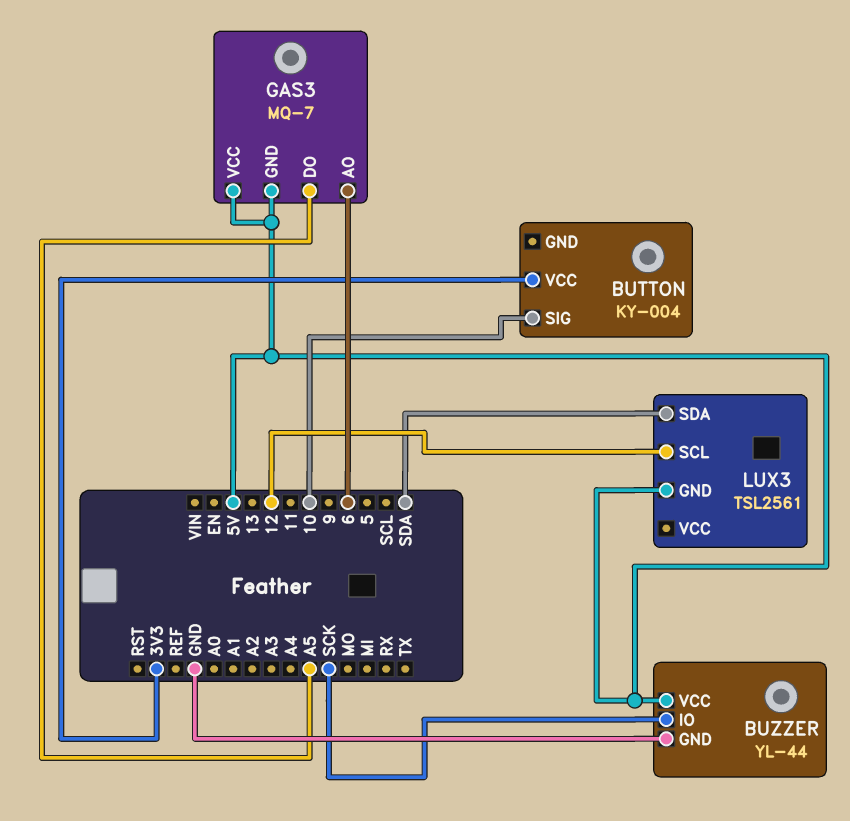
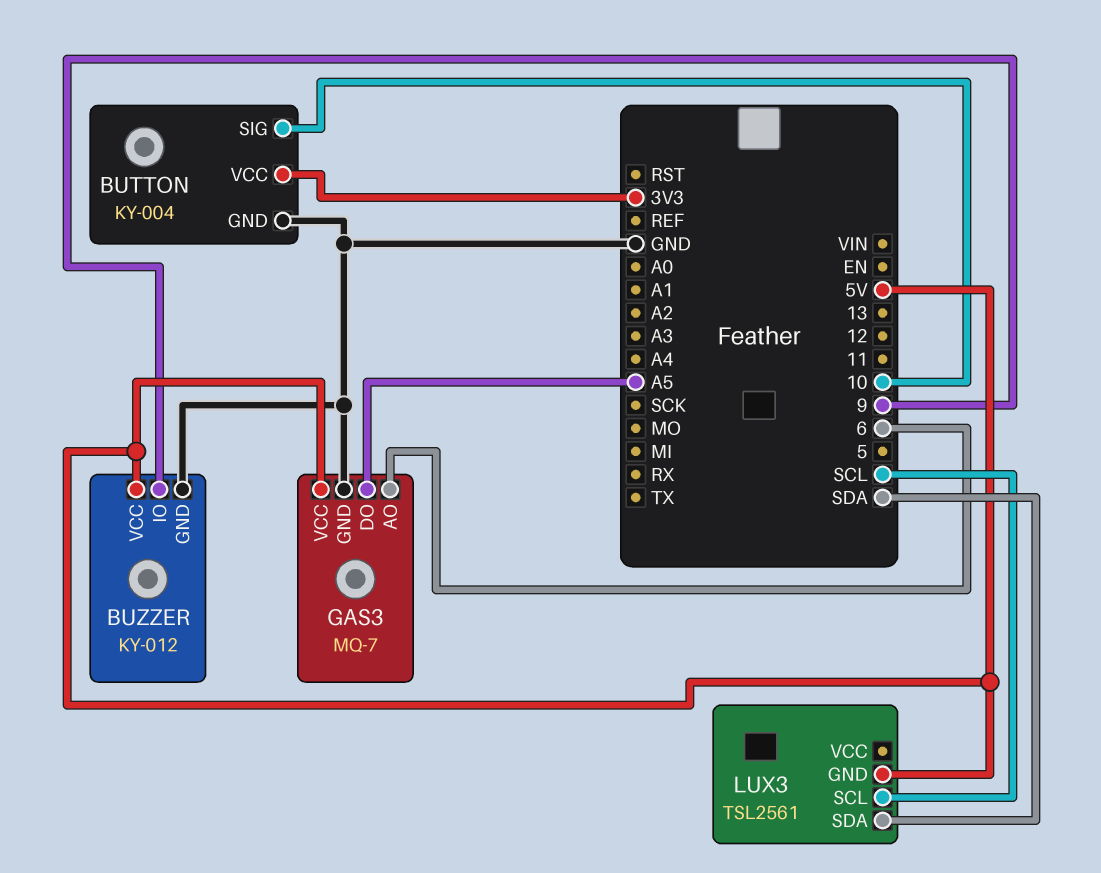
BUTTON pin GND: none -> GND
BUZZER: YL-44 -> KY-012
BUZZER pin IO: SCK -> 9
GAS3 pin GND: 5V -> GND
LUX3 pin SCL: 12 -> SCL

